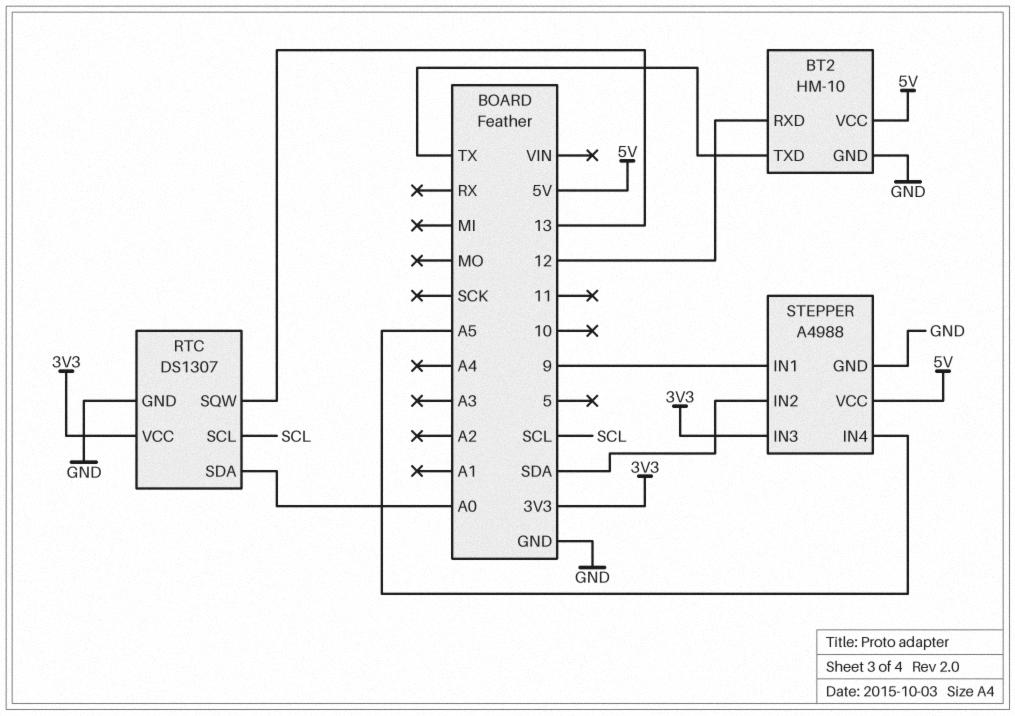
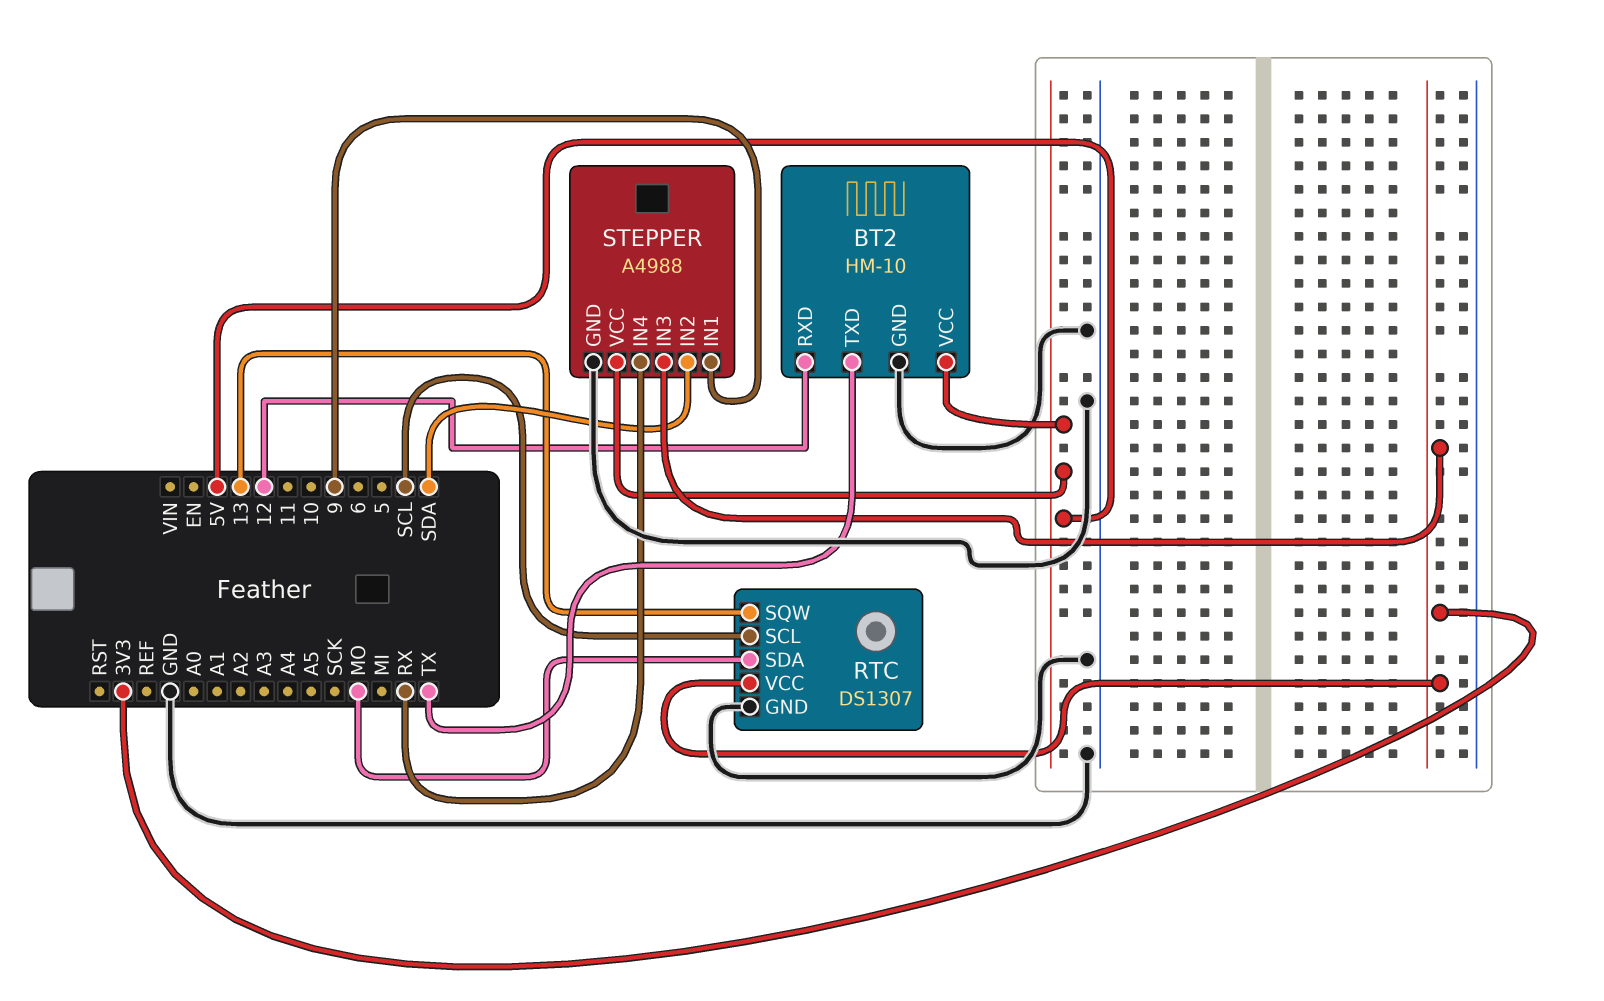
RTC pin SDA: A0 -> MO
STEPPER pin IN4: A5 -> RX

